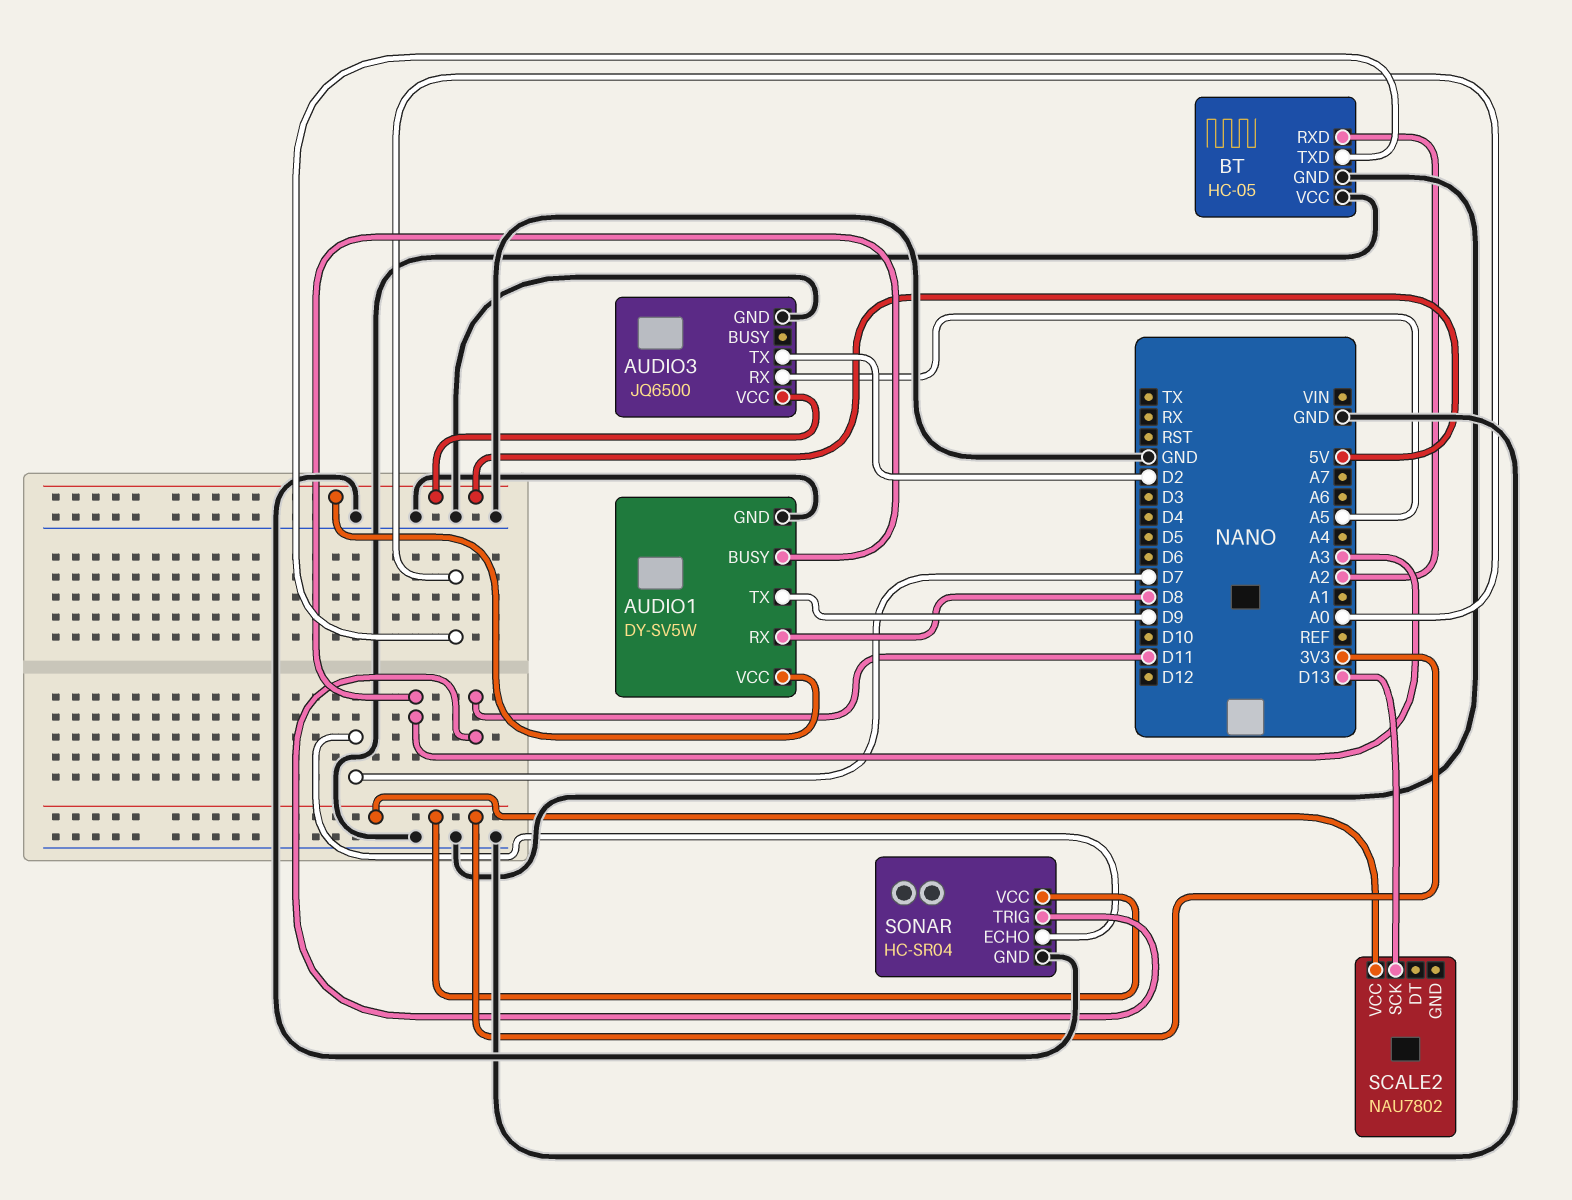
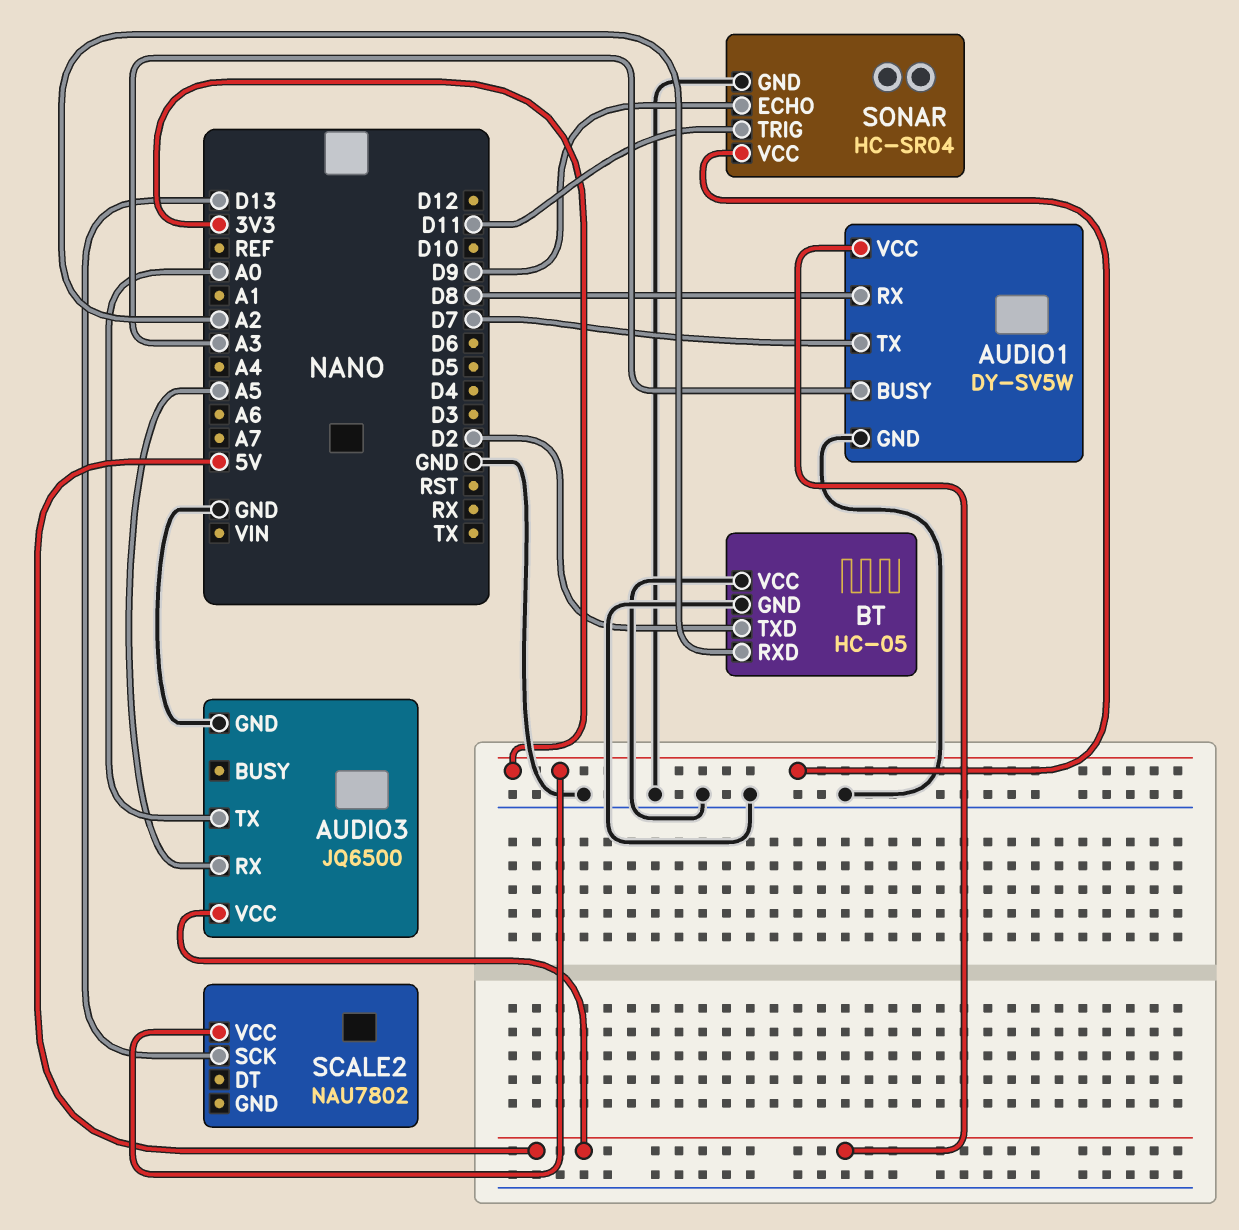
AUDIO1 pin TX: D9 -> D7
AUDIO3 pin TX: D2 -> A0
BT pin TXD: A0 -> D2
SONAR pin ECHO: D7 -> D9

